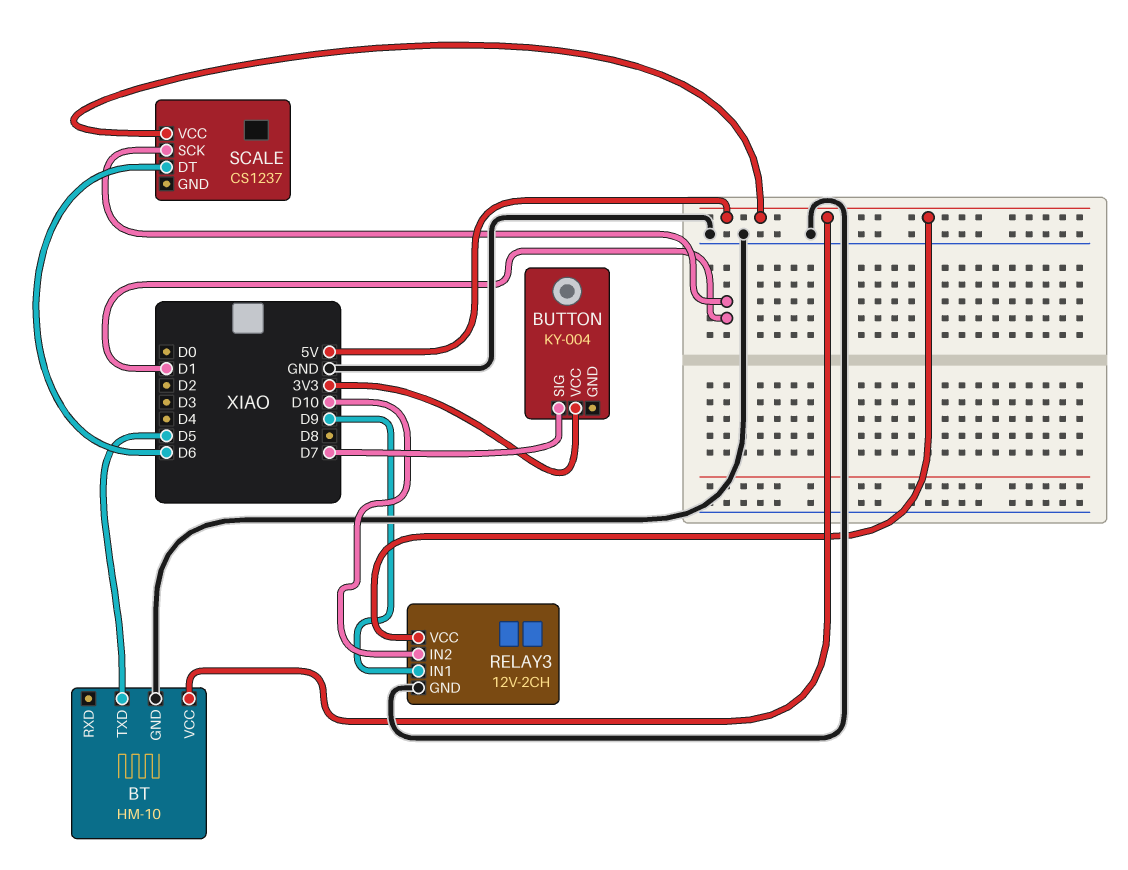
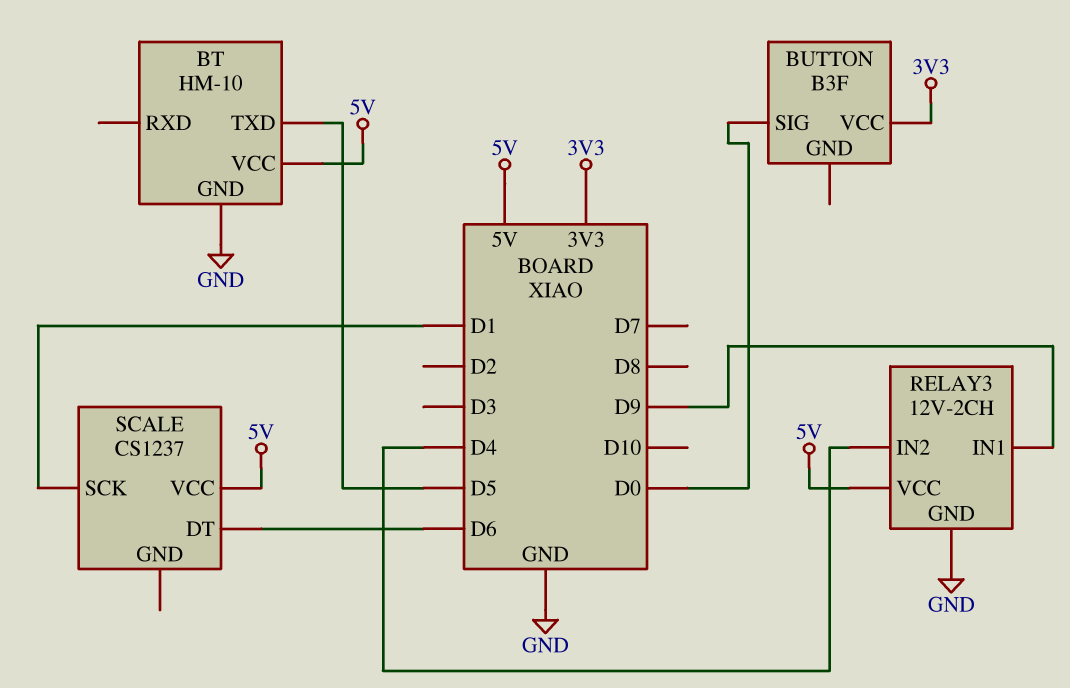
BUTTON: KY-004 -> B3F
BUTTON pin SIG: D7 -> D0
RELAY3 pin IN2: D10 -> D4

